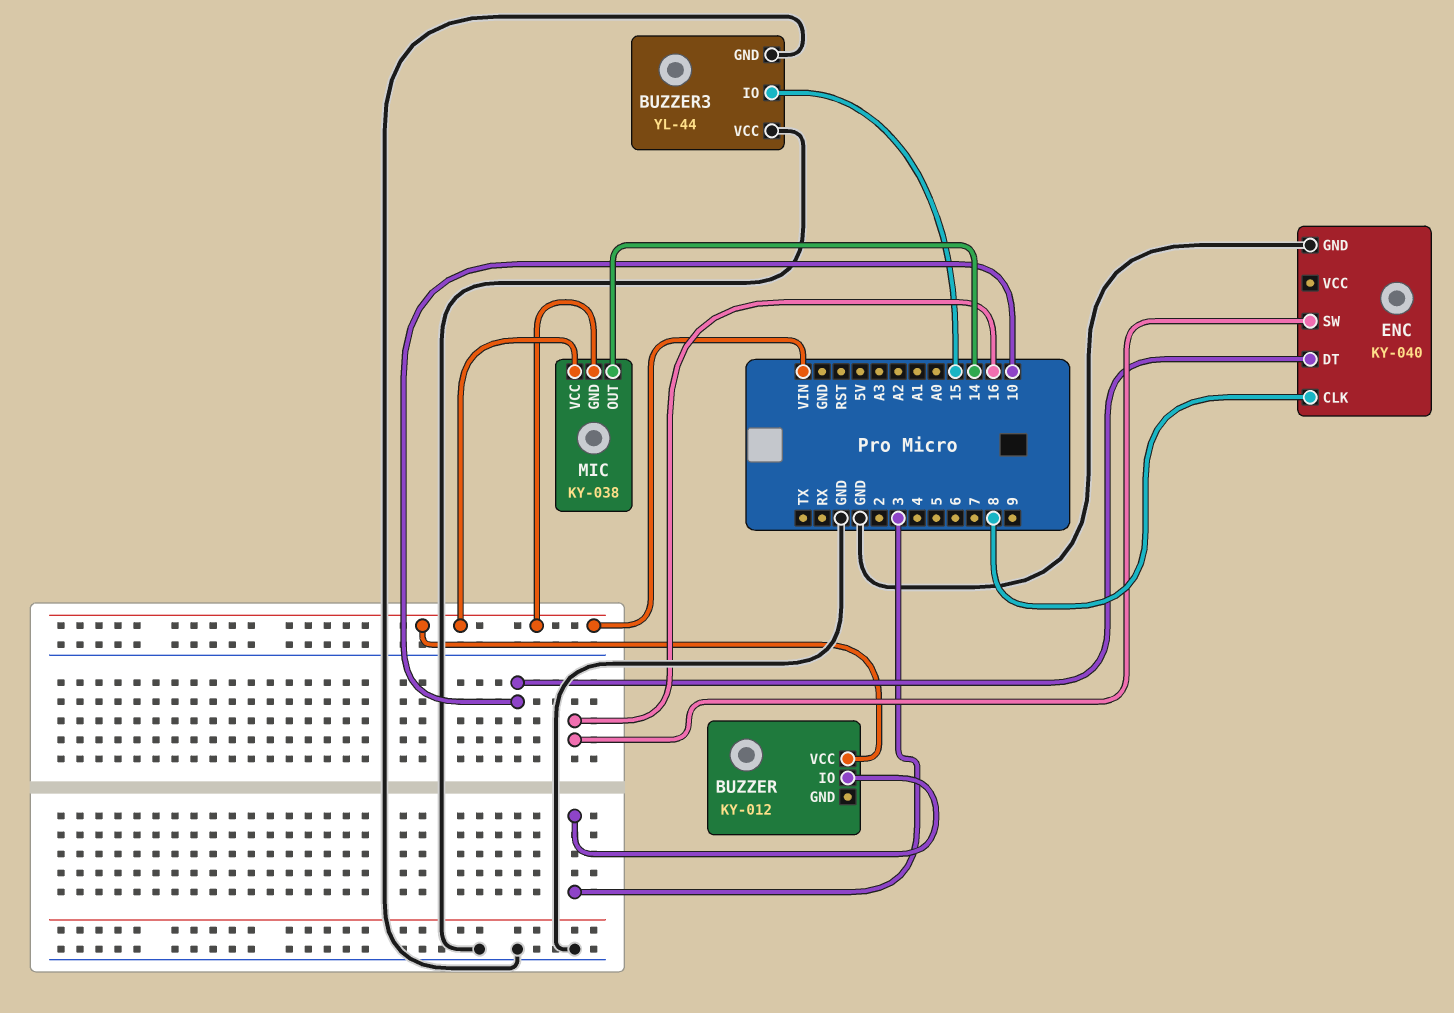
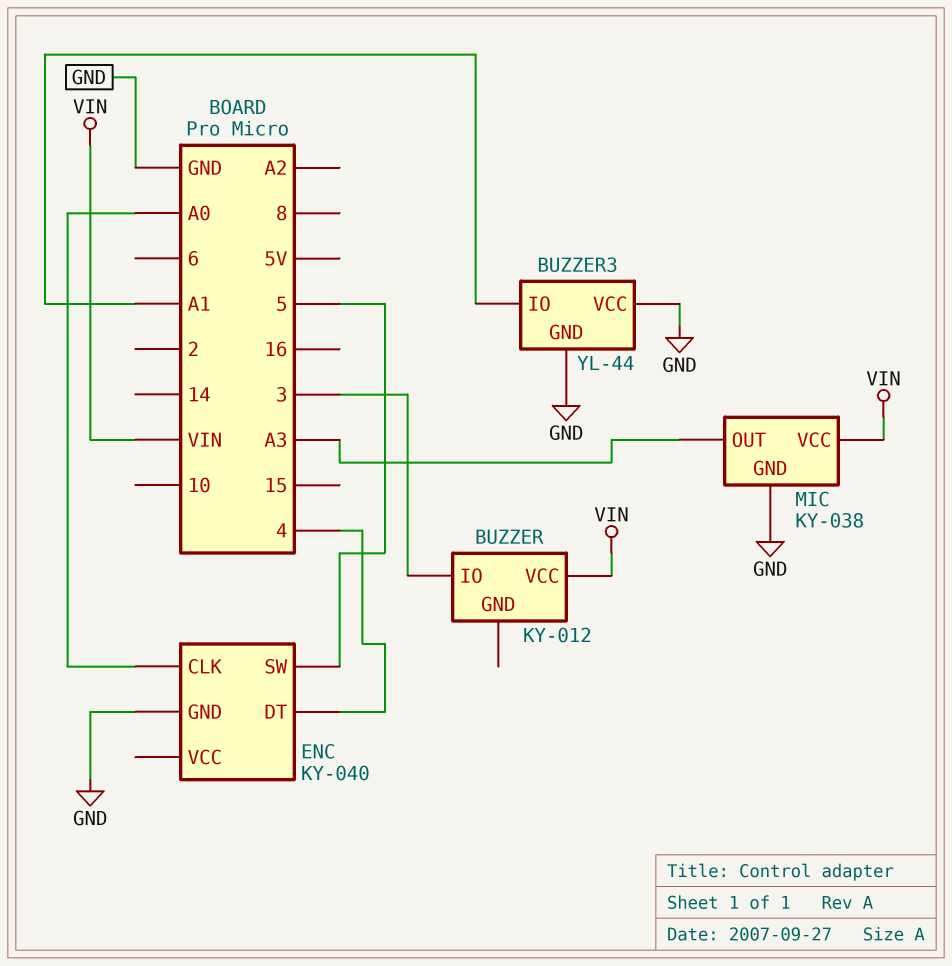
BUZZER3 pin IO: 15 -> A1
ENC pin CLK: 8 -> A0
ENC pin DT: 10 -> 4
ENC pin SW: 16 -> 5
MIC pin GND: VIN -> GND
MIC pin OUT: 14 -> A3

